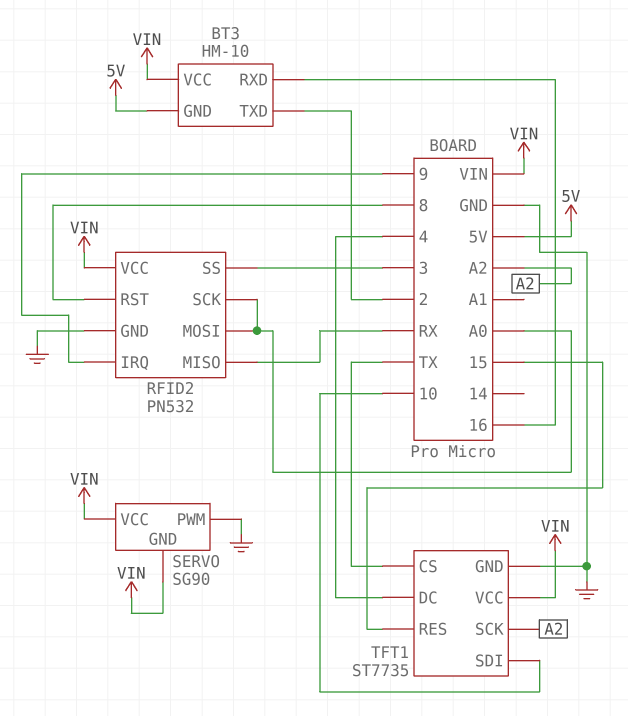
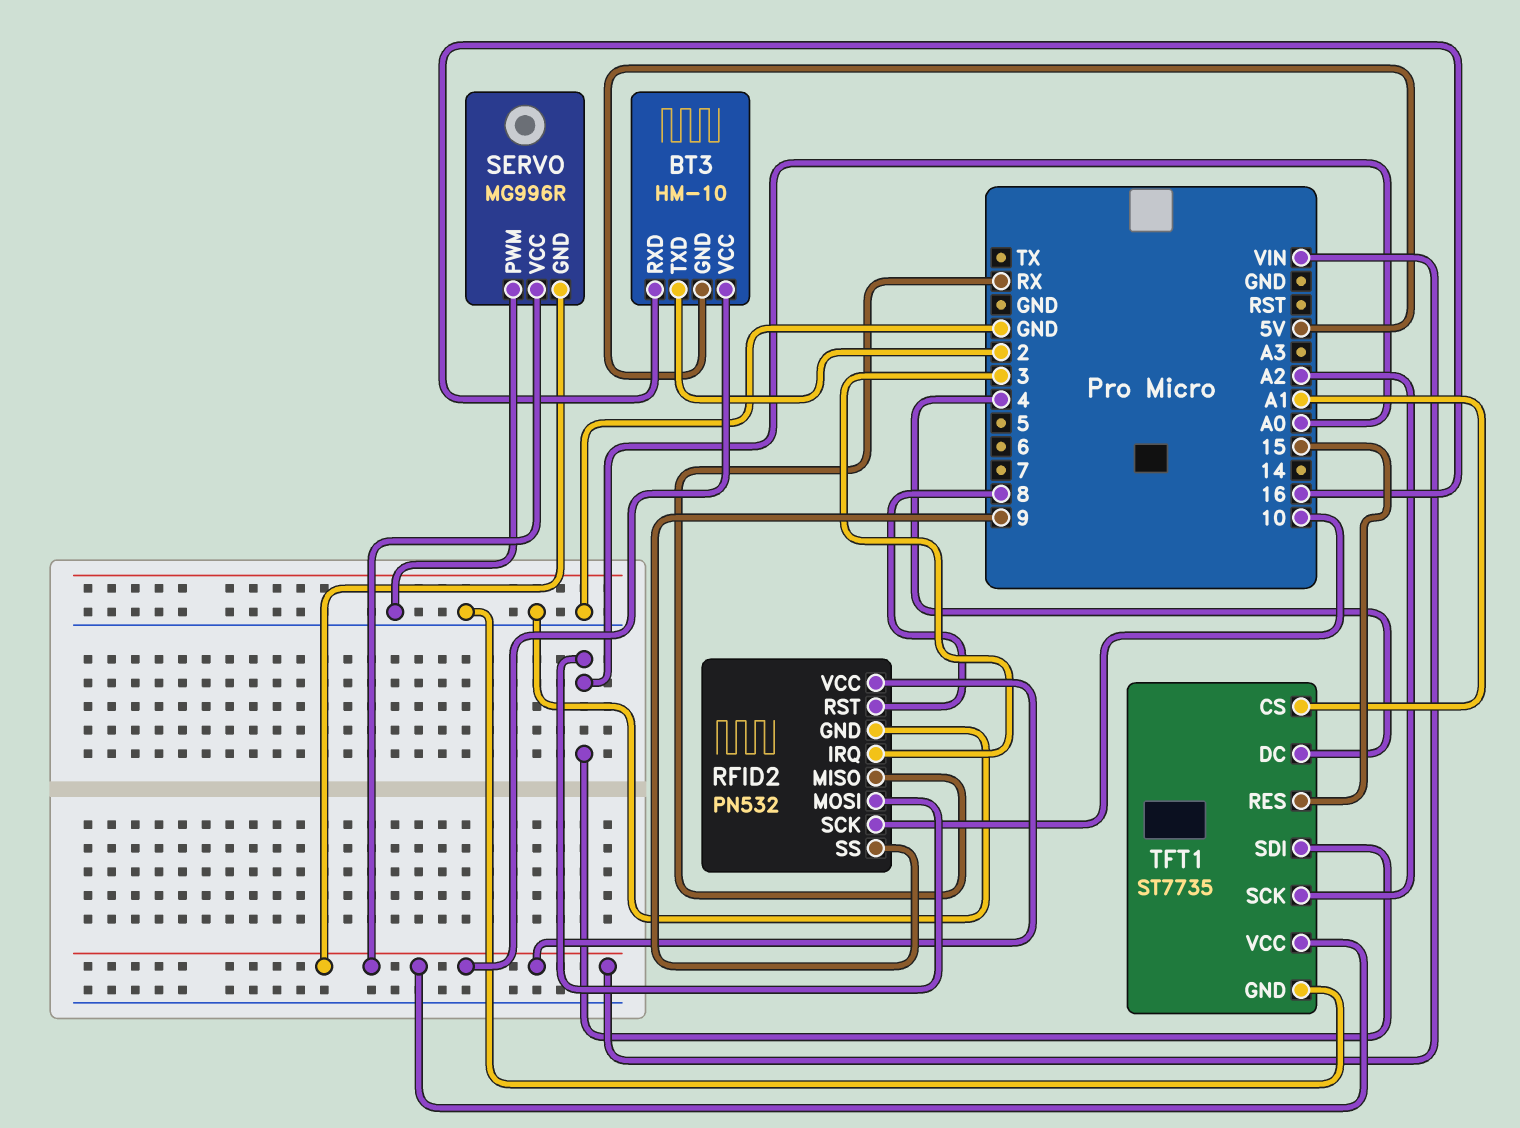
RFID2 pin IRQ: 9 -> 3
RFID2 pin SCK: A0 -> 10
RFID2 pin SS: 3 -> 9
SERVO: SG90 -> MG996R
TFT1 pin CS: TX -> A1
TFT1 pin SDI: 10 -> A0

